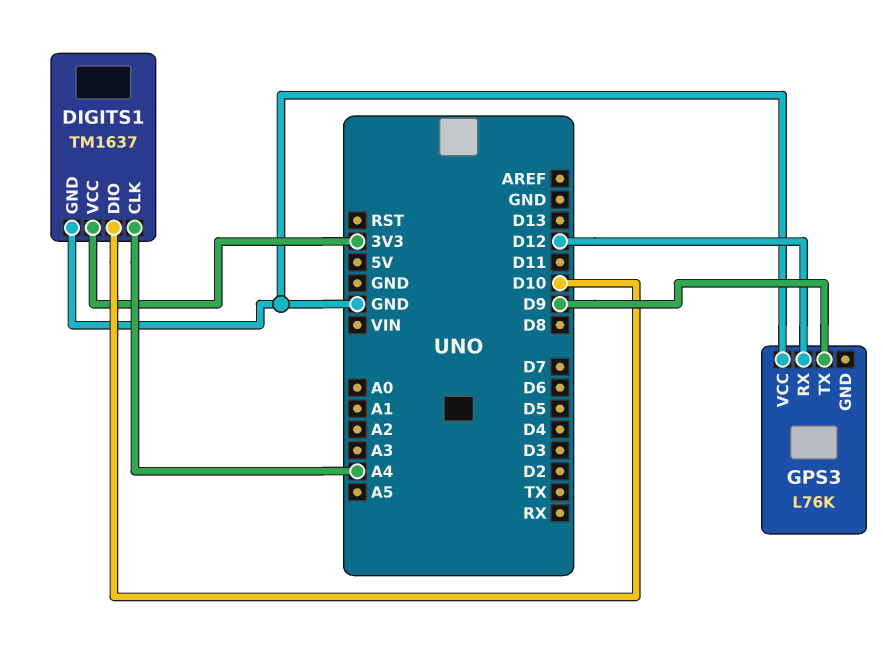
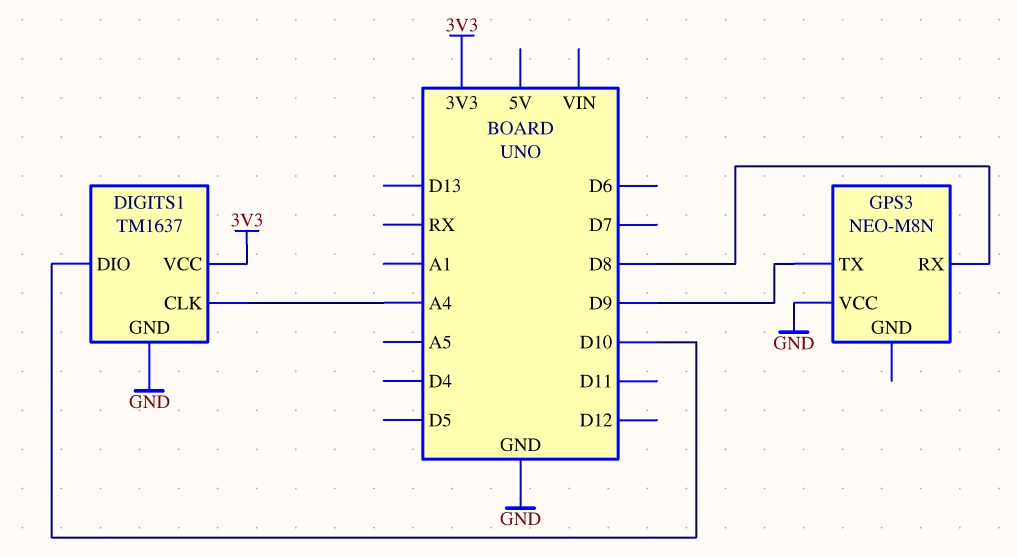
GPS3: L76K -> NEO-M8N
GPS3 pin RX: D12 -> D8

